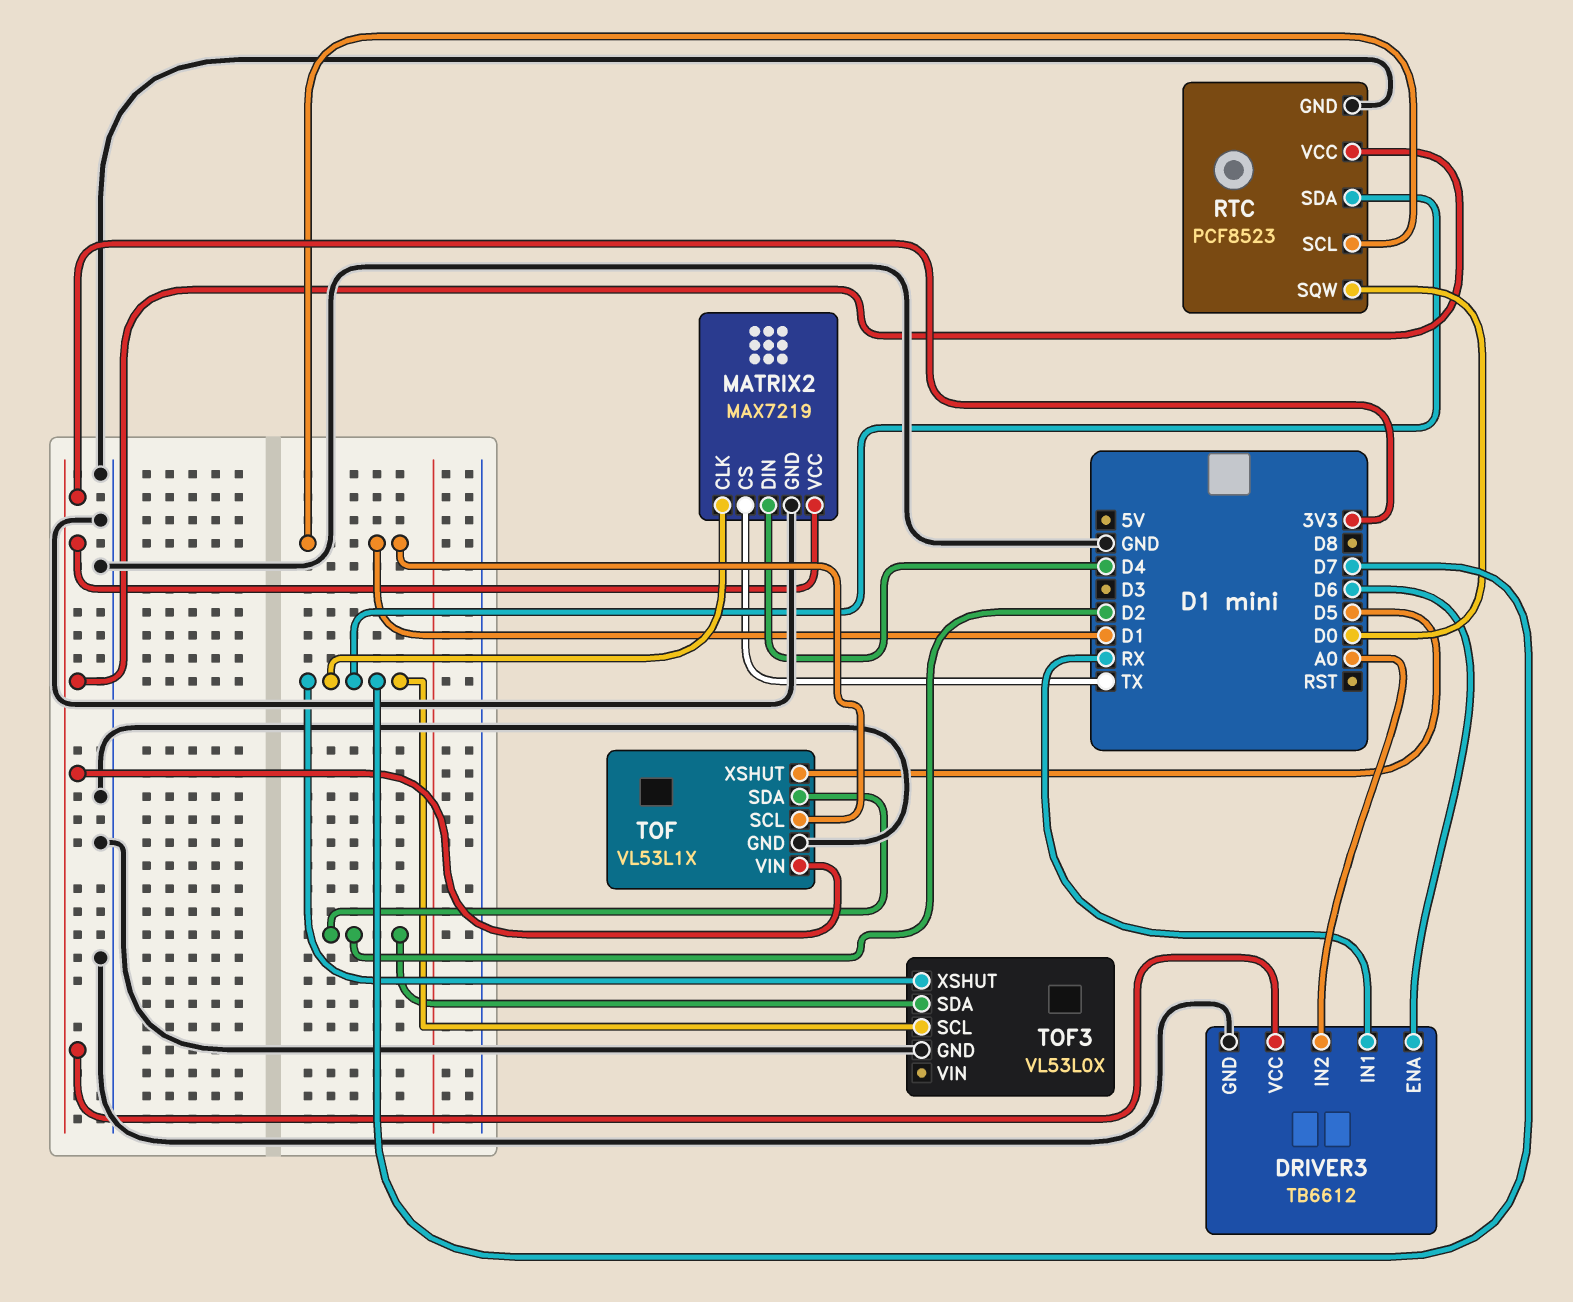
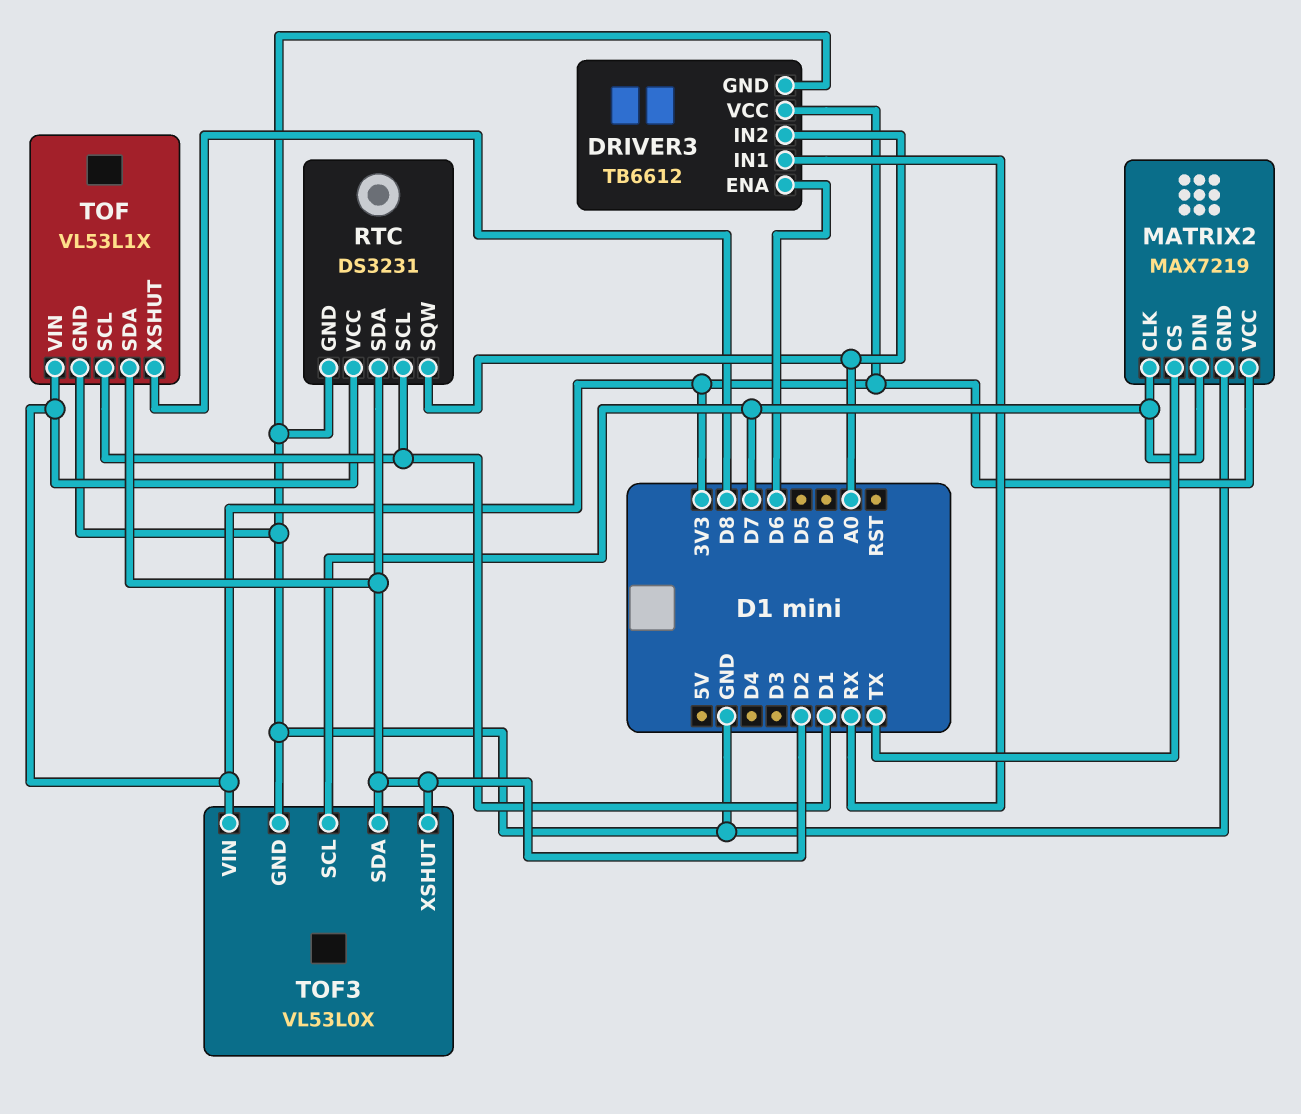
MATRIX2 pin DIN: D4 -> D7
RTC: PCF8523 -> DS3231
RTC pin SDA: D7 -> D2
RTC pin SQW: D0 -> A0
TOF pin XSHUT: D5 -> D8
TOF3 pin VIN: none -> 3V3
TOF3 pin XSHUT: D7 -> D2

